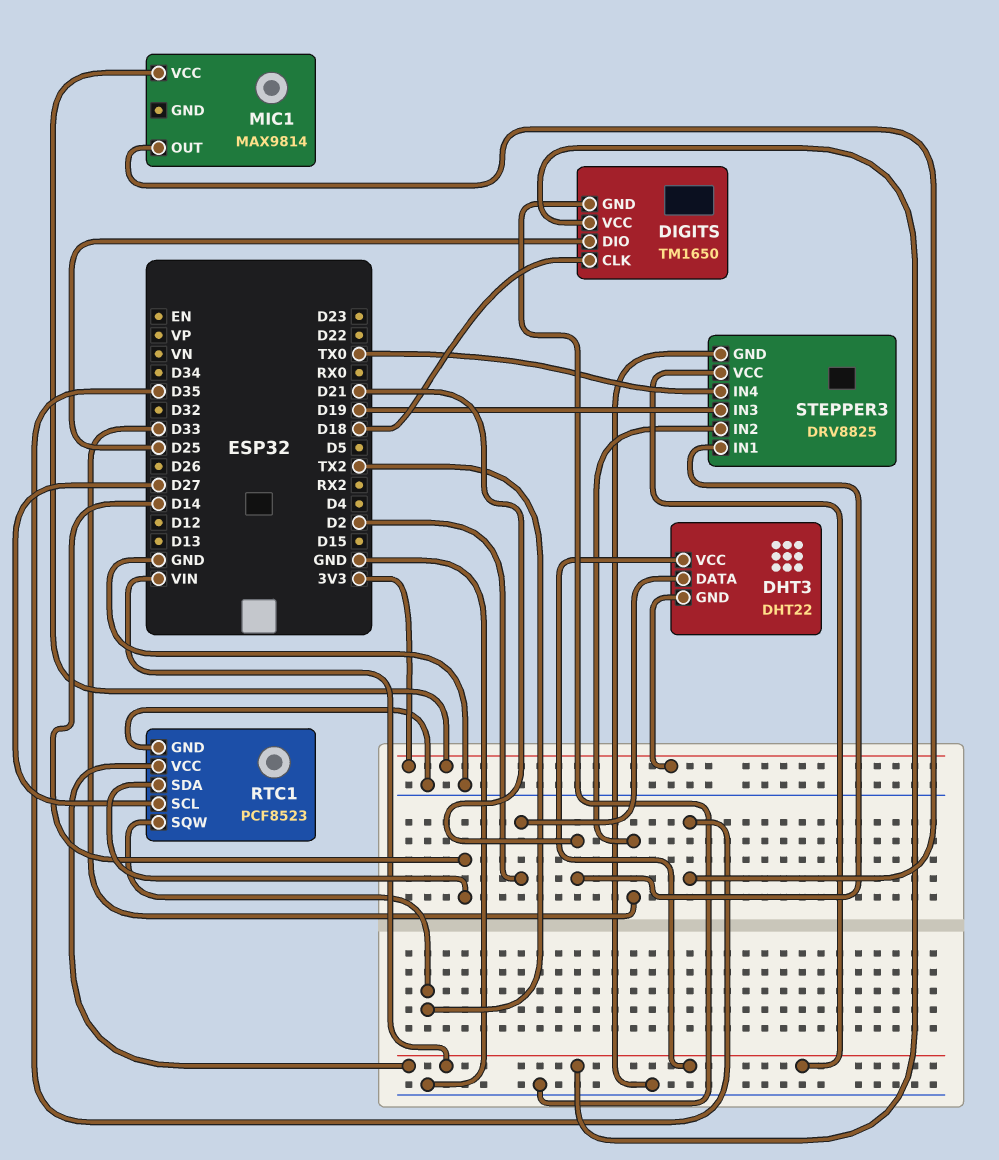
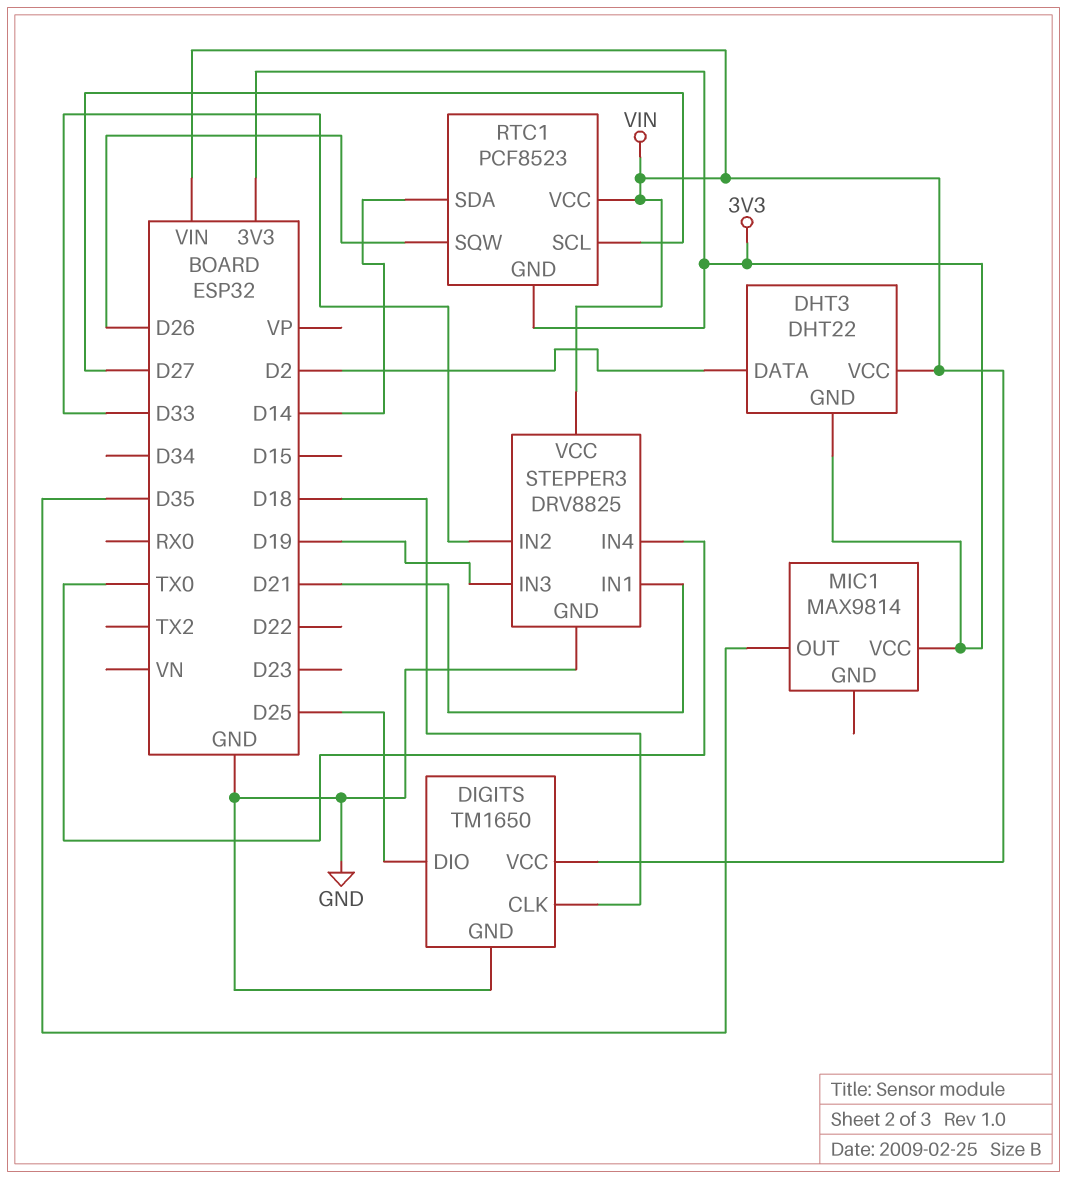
RTC1 pin GND: GND -> 3V3
RTC1 pin SQW: TX2 -> D26

